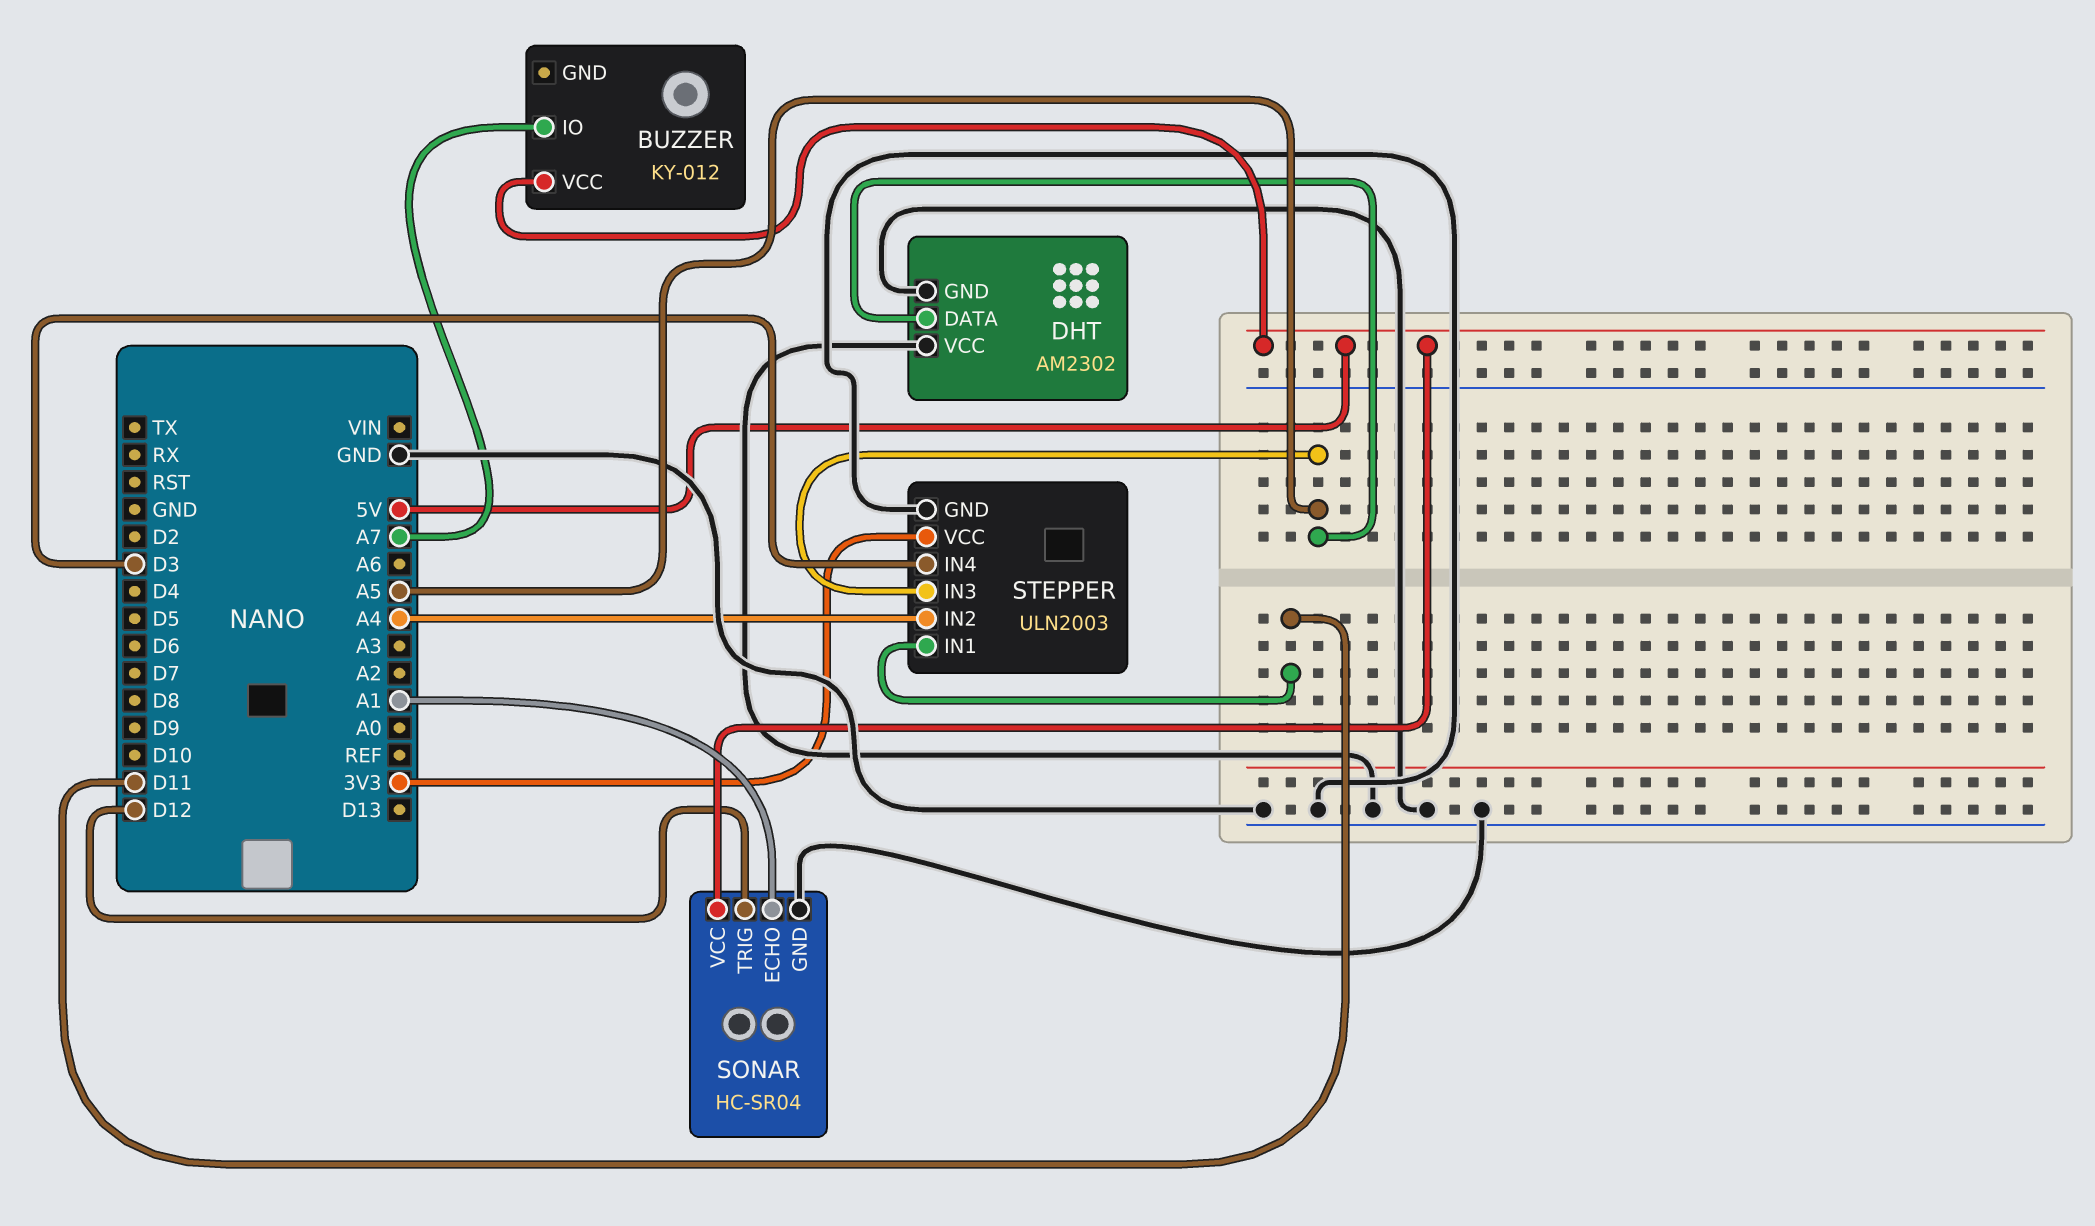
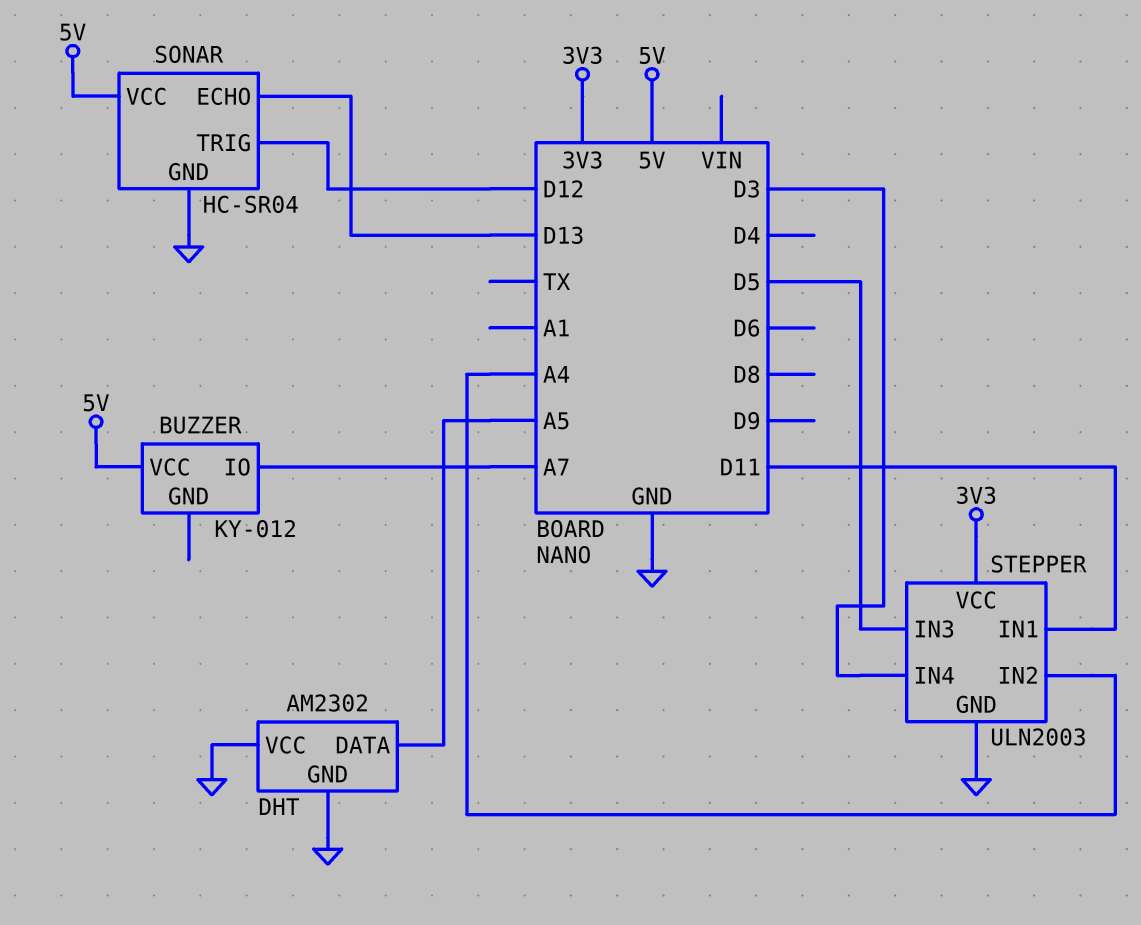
SONAR pin ECHO: A1 -> D13
STEPPER pin IN3: A5 -> D5

